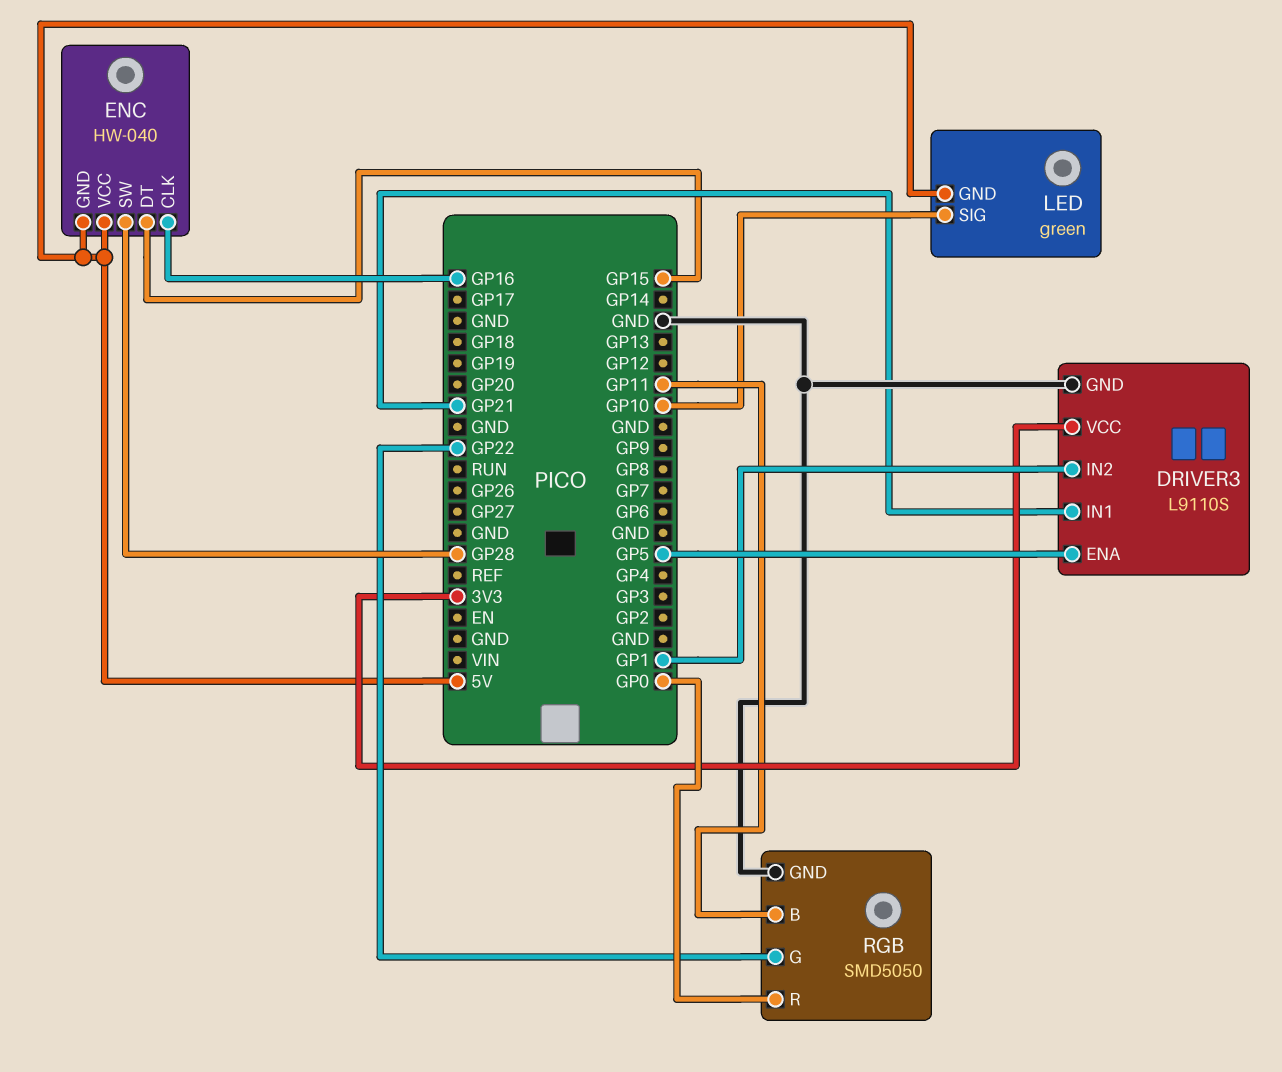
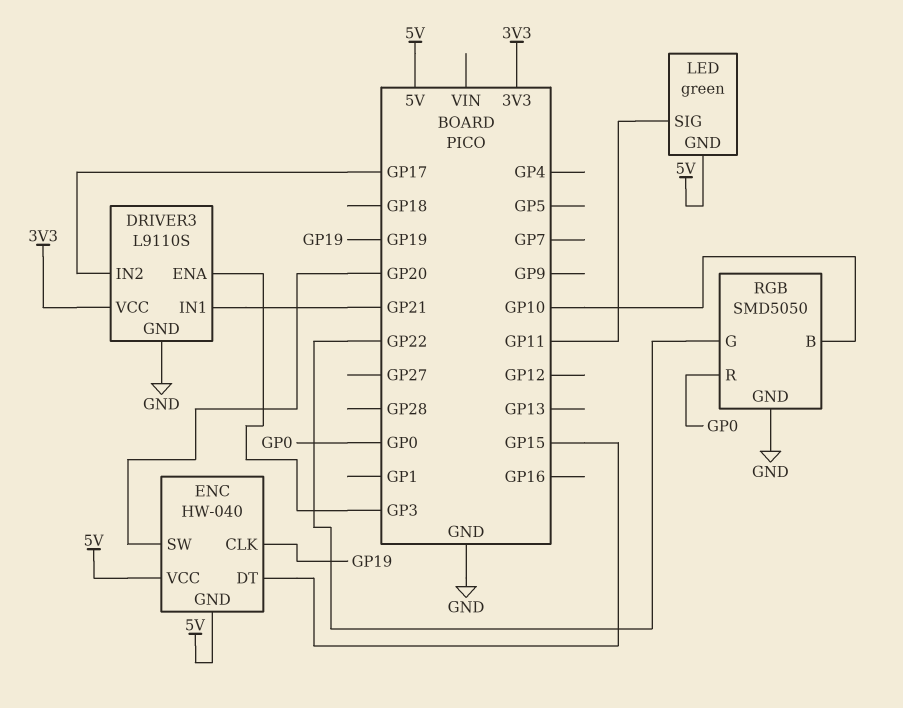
DRIVER3 pin ENA: GP5 -> GP3
DRIVER3 pin IN2: GP1 -> GP17
ENC pin CLK: GP16 -> GP19
ENC pin SW: GP28 -> GP20
LED pin SIG: GP10 -> GP11
RGB pin B: GP11 -> GP10

